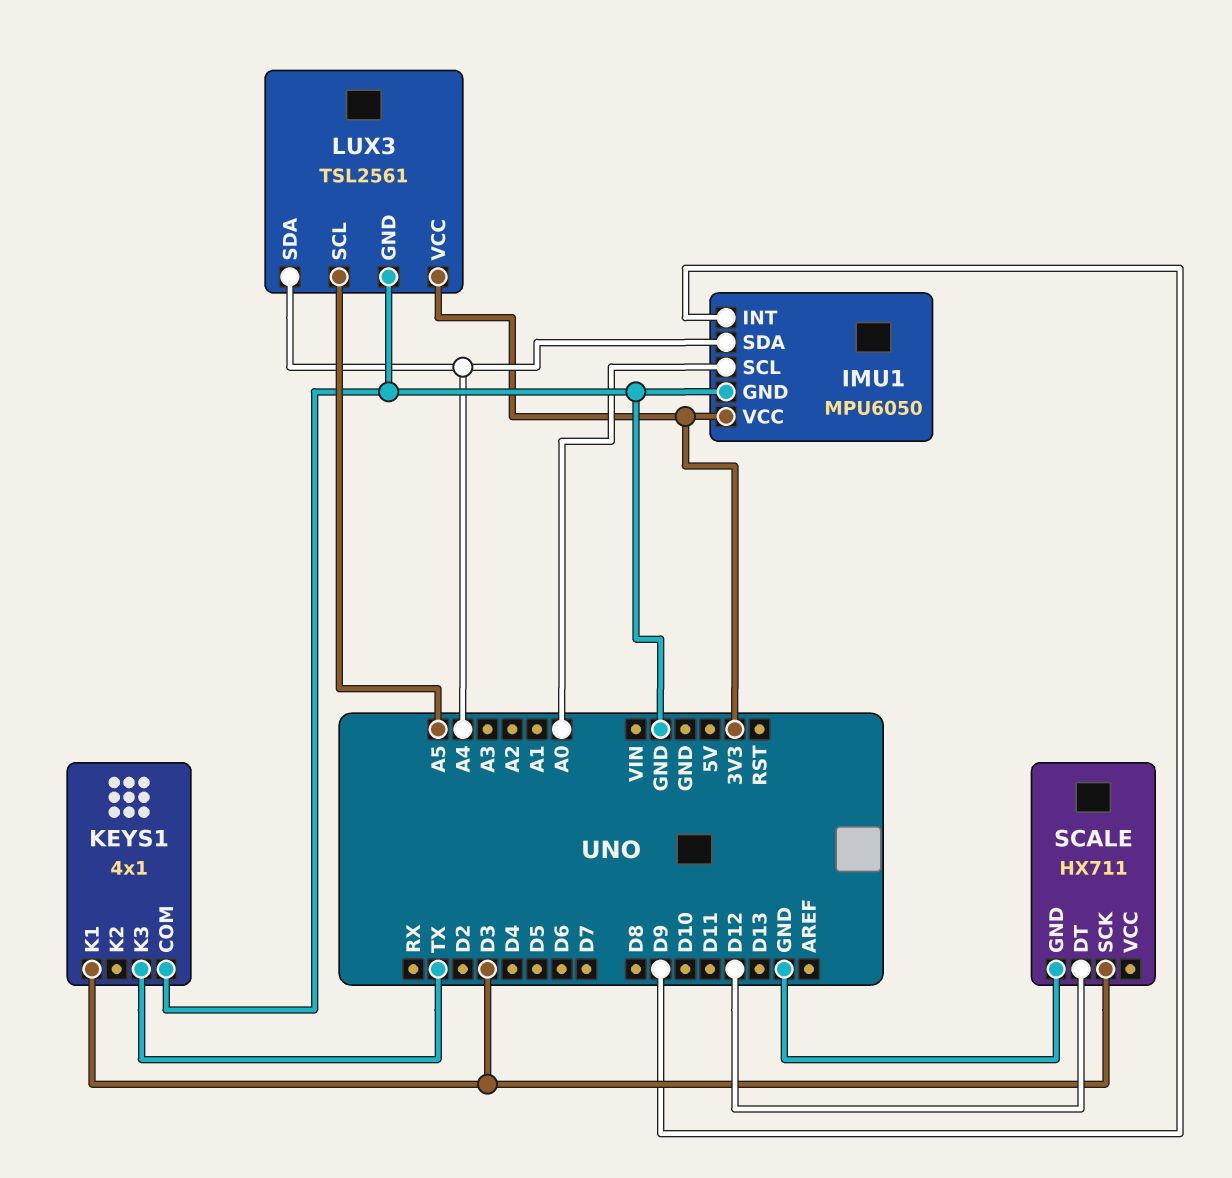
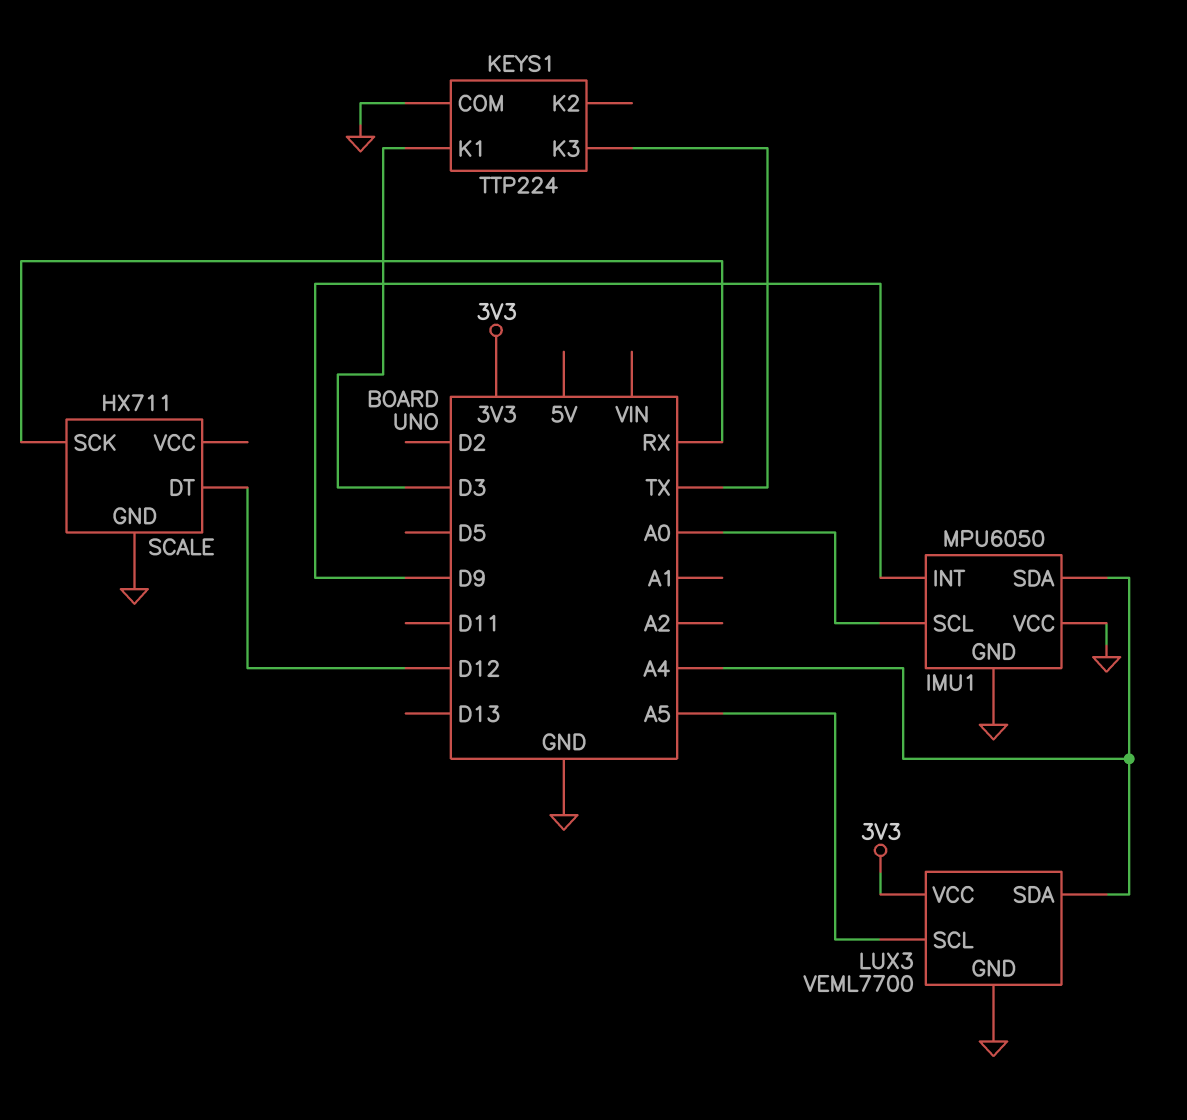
IMU1 pin VCC: 3V3 -> GND
KEYS1: 4x1 -> TTP224
LUX3: TSL2561 -> VEML7700
SCALE pin SCK: D3 -> RX

